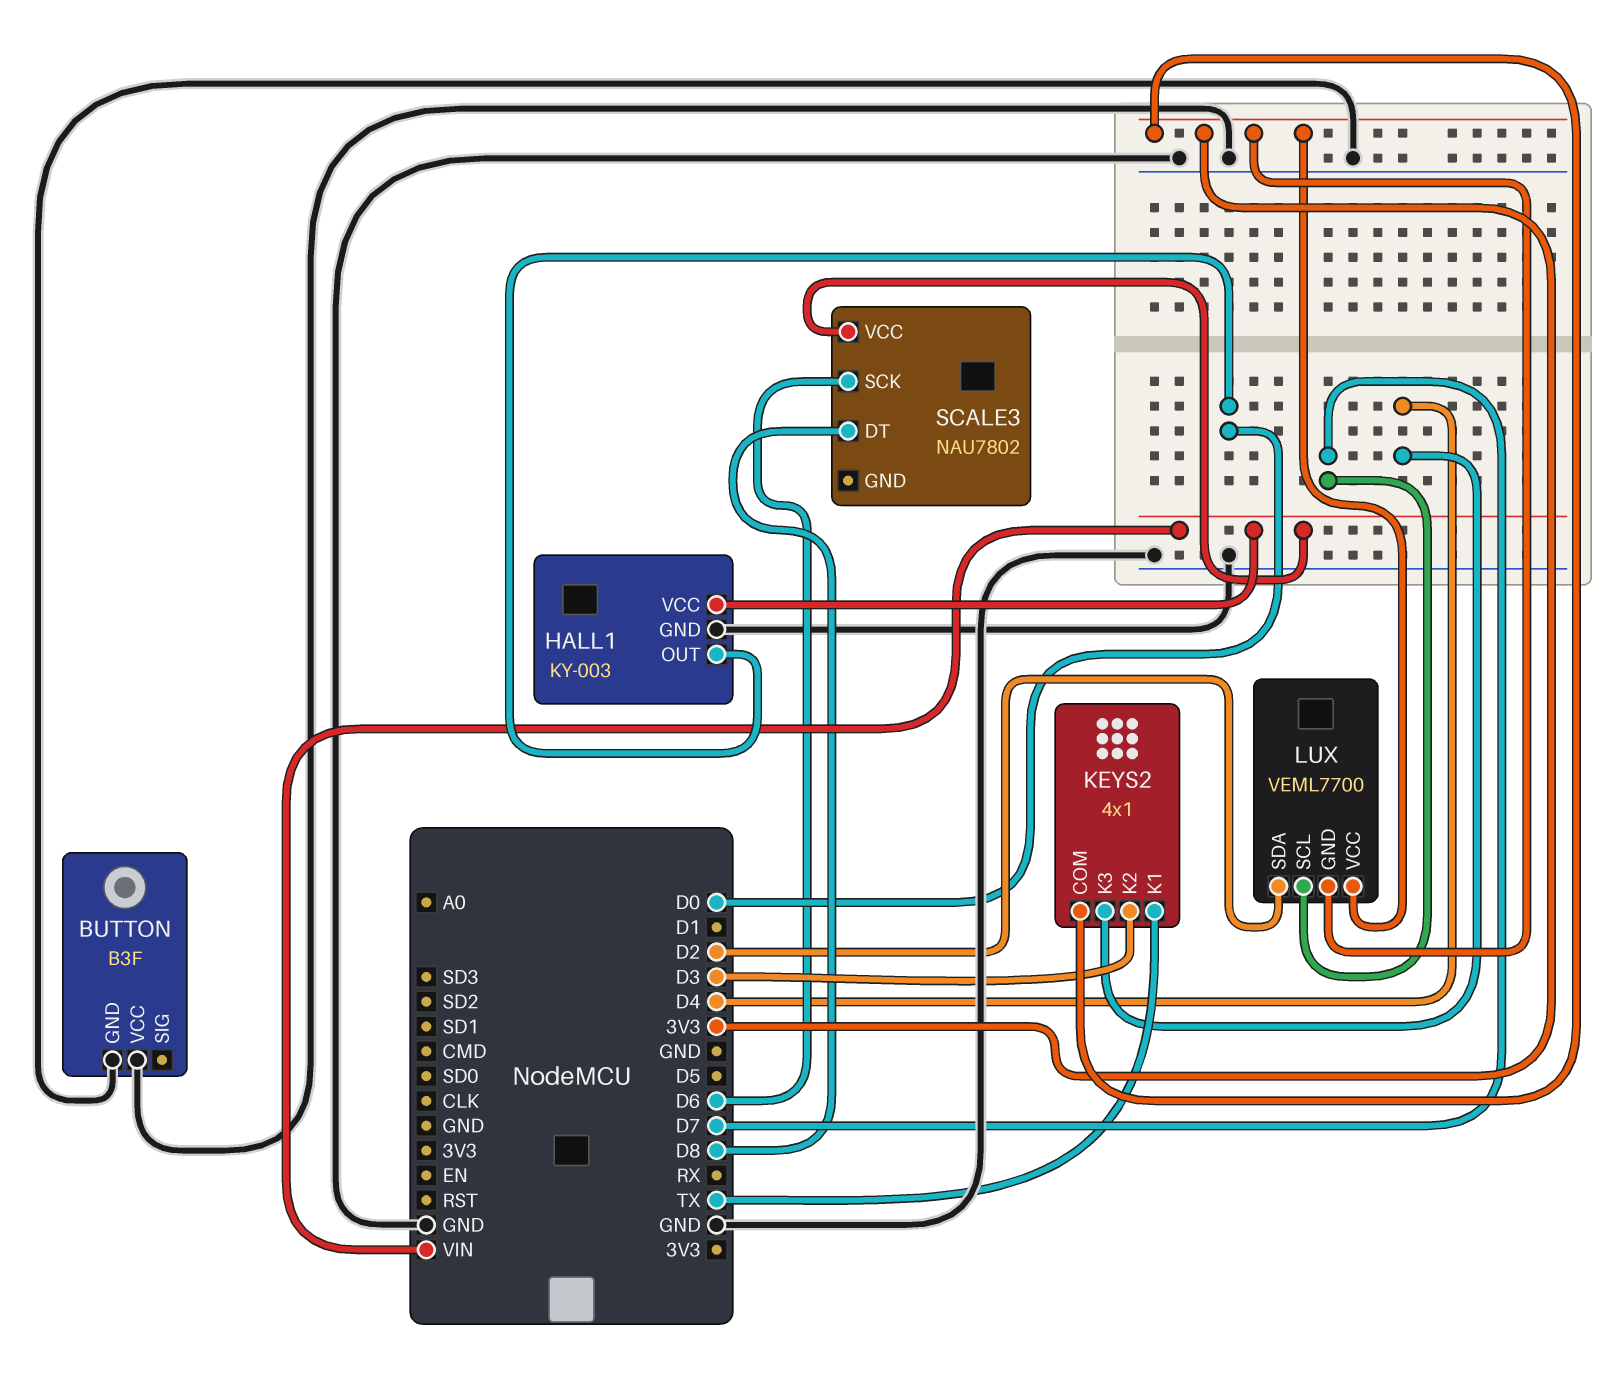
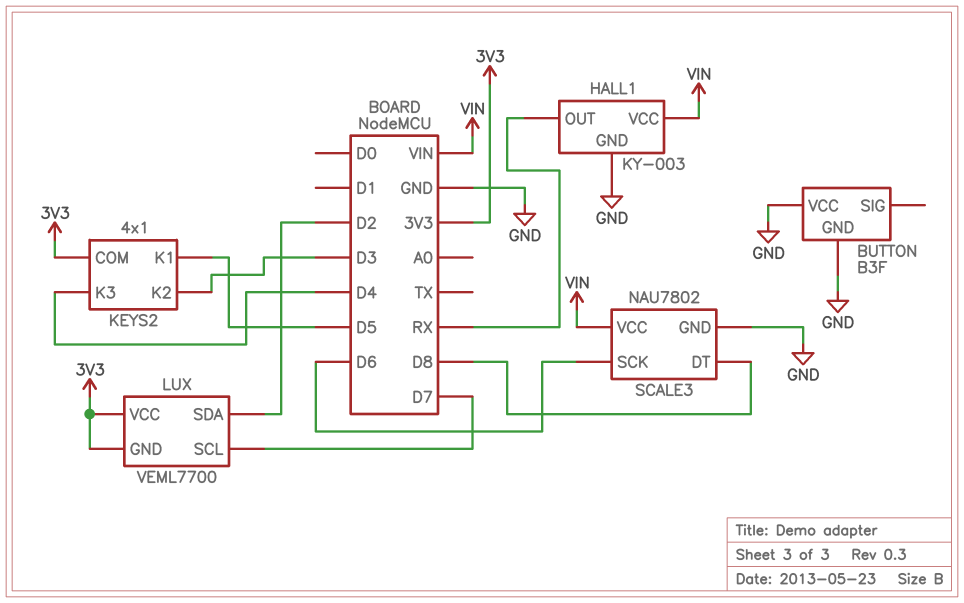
HALL1 pin OUT: D0 -> RX
KEYS2 pin K1: TX -> D5
SCALE3 pin GND: none -> GND

